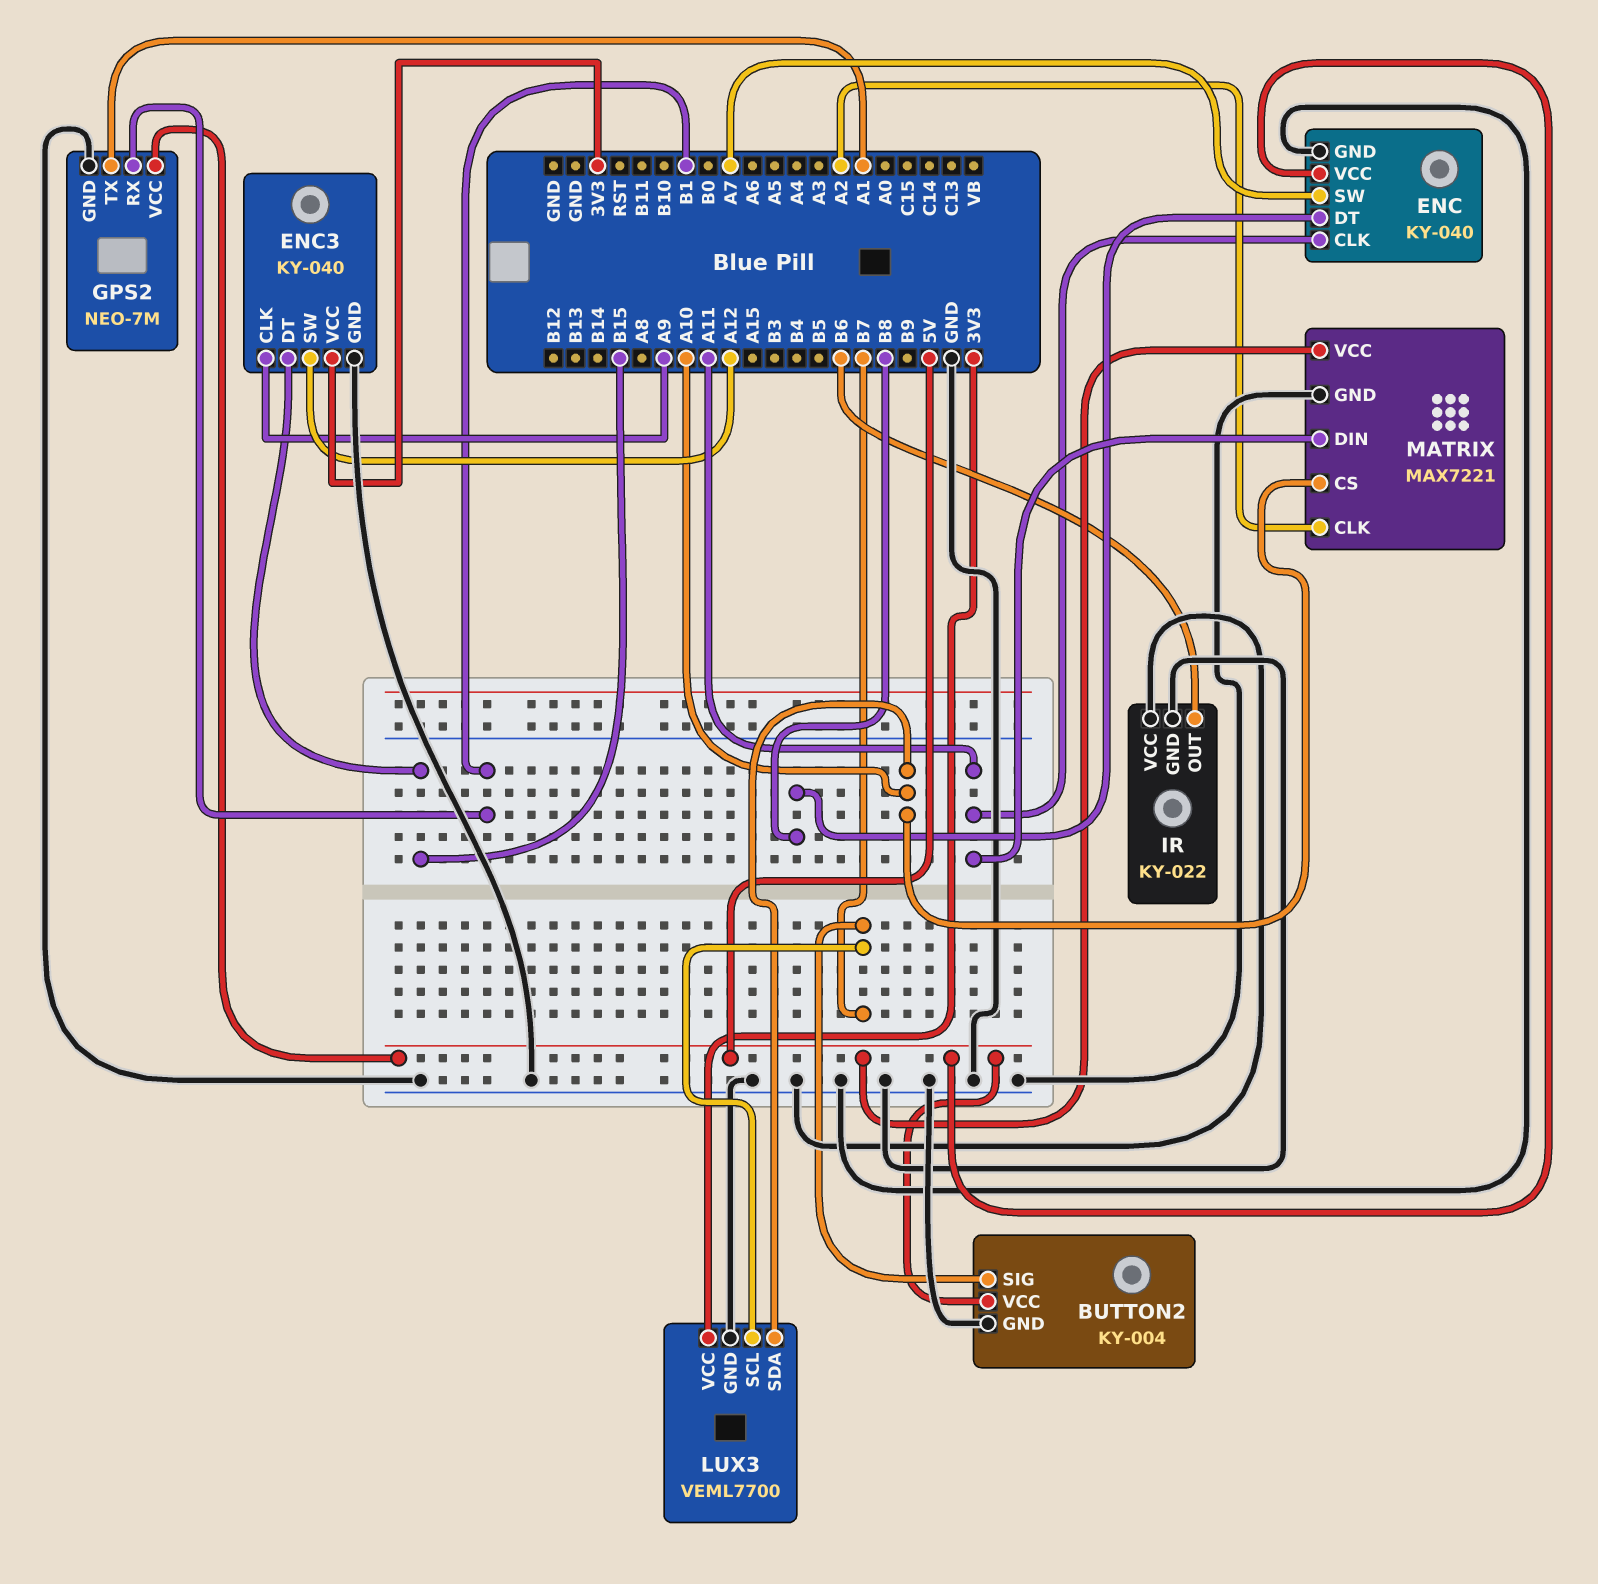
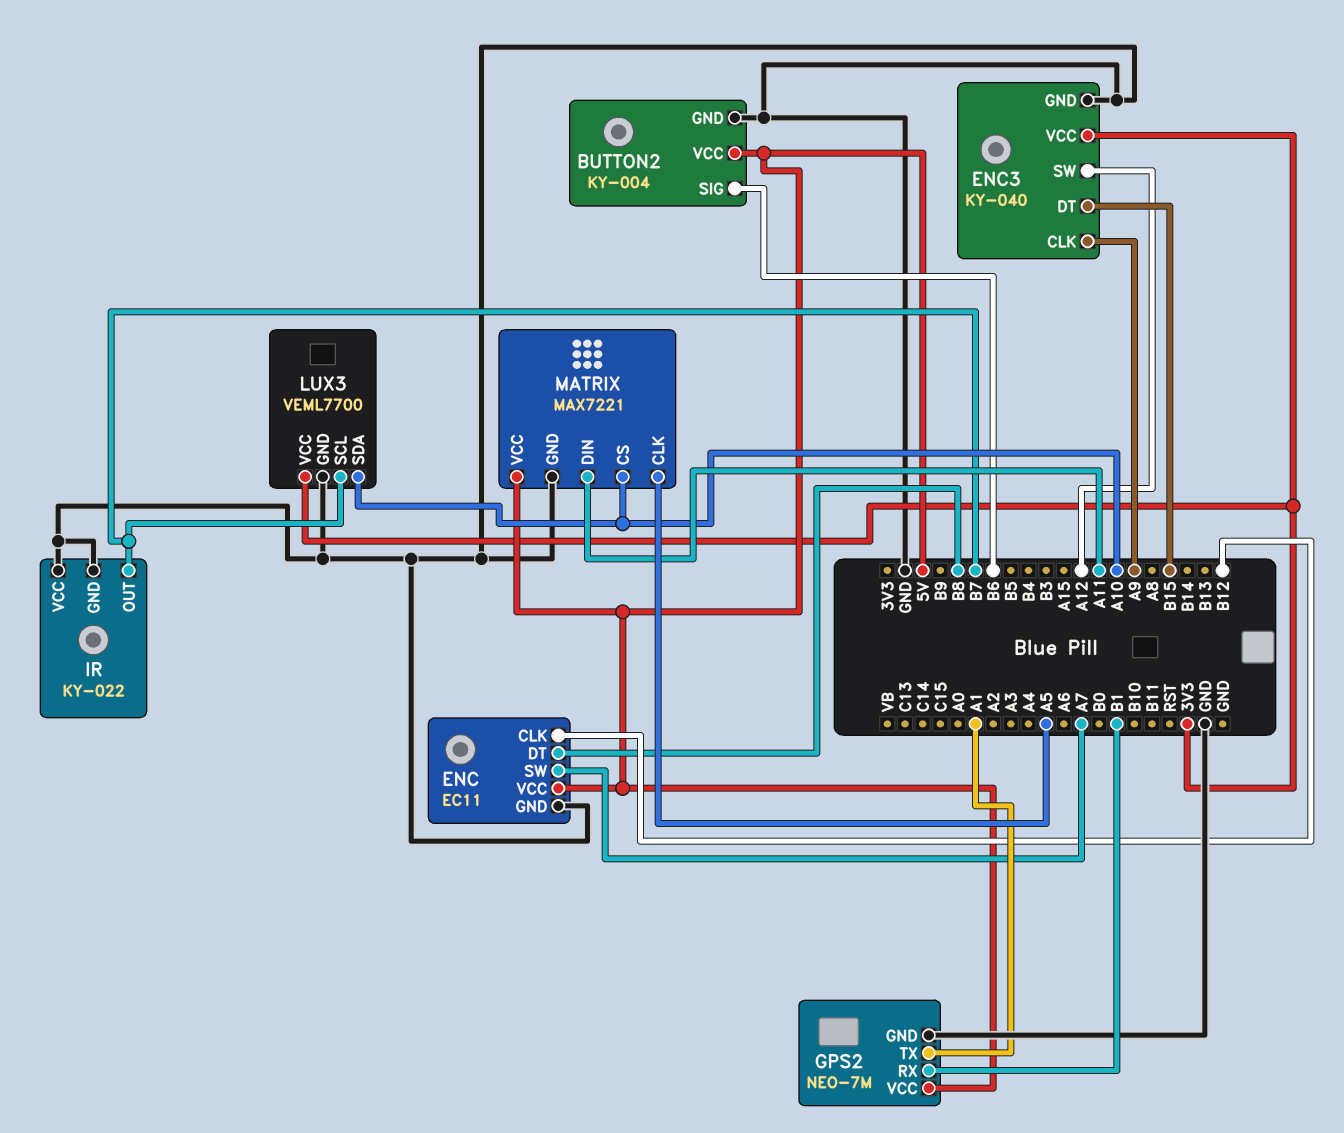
BUTTON2 pin SIG: B7 -> B6
ENC: KY-040 -> EC11
ENC pin CLK: A11 -> B12
IR pin OUT: B6 -> B7
MATRIX pin CLK: A2 -> A5

